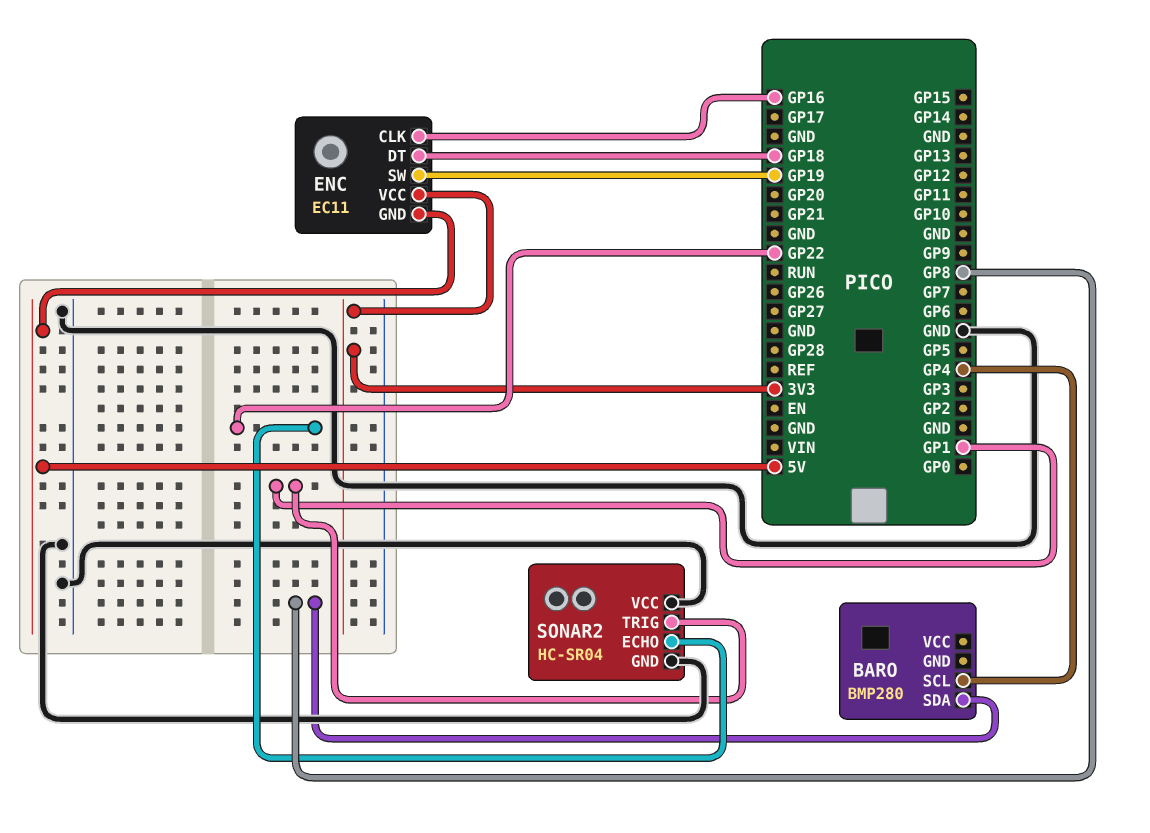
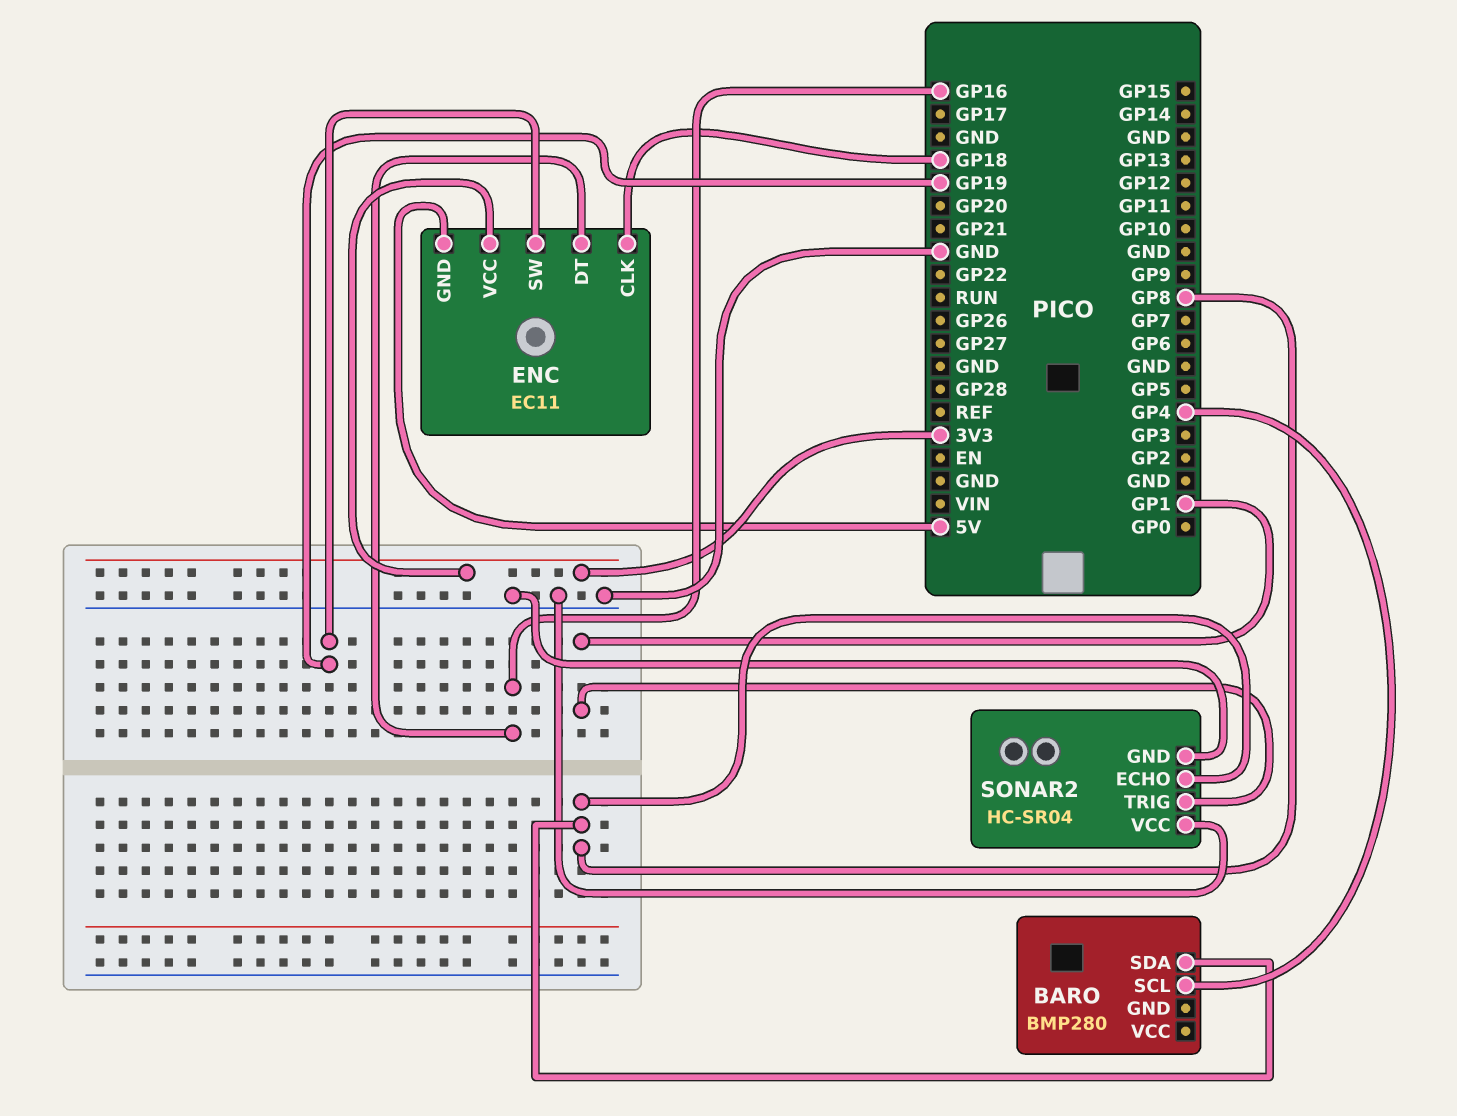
ENC pin CLK: GP16 -> GP18
ENC pin DT: GP18 -> GP16
SONAR2 pin ECHO: GP22 -> GP8

